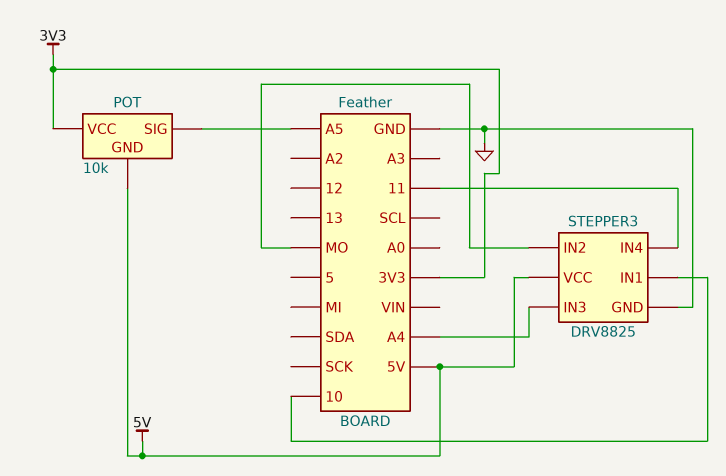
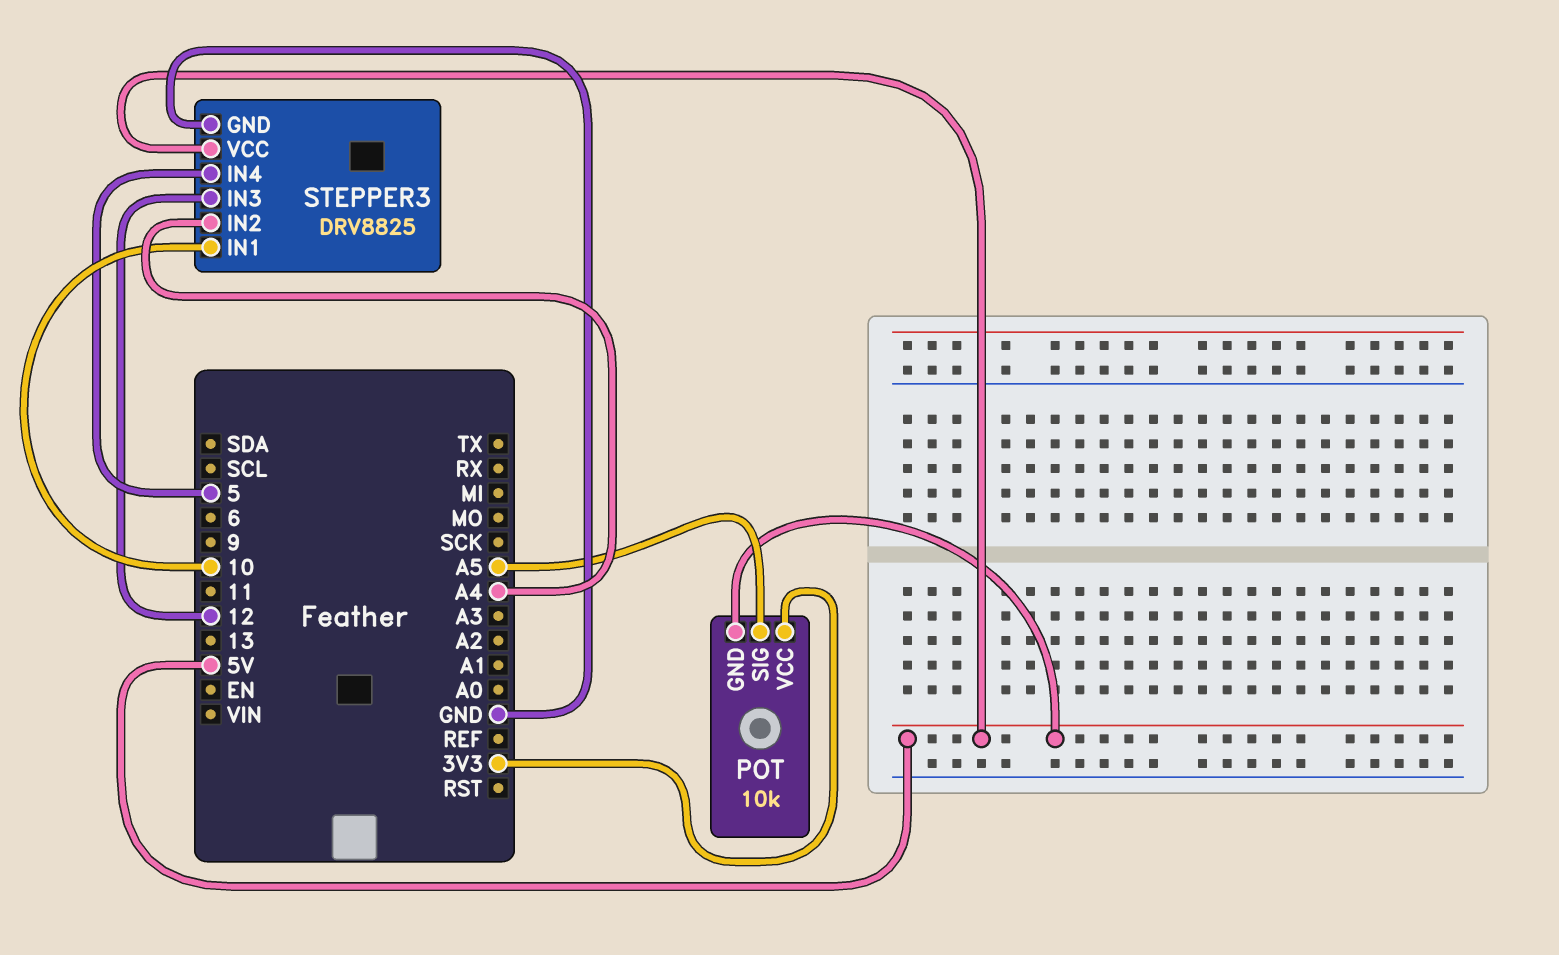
STEPPER3 pin IN2: MO -> A4
STEPPER3 pin IN3: A4 -> 12
STEPPER3 pin IN4: 11 -> 5

